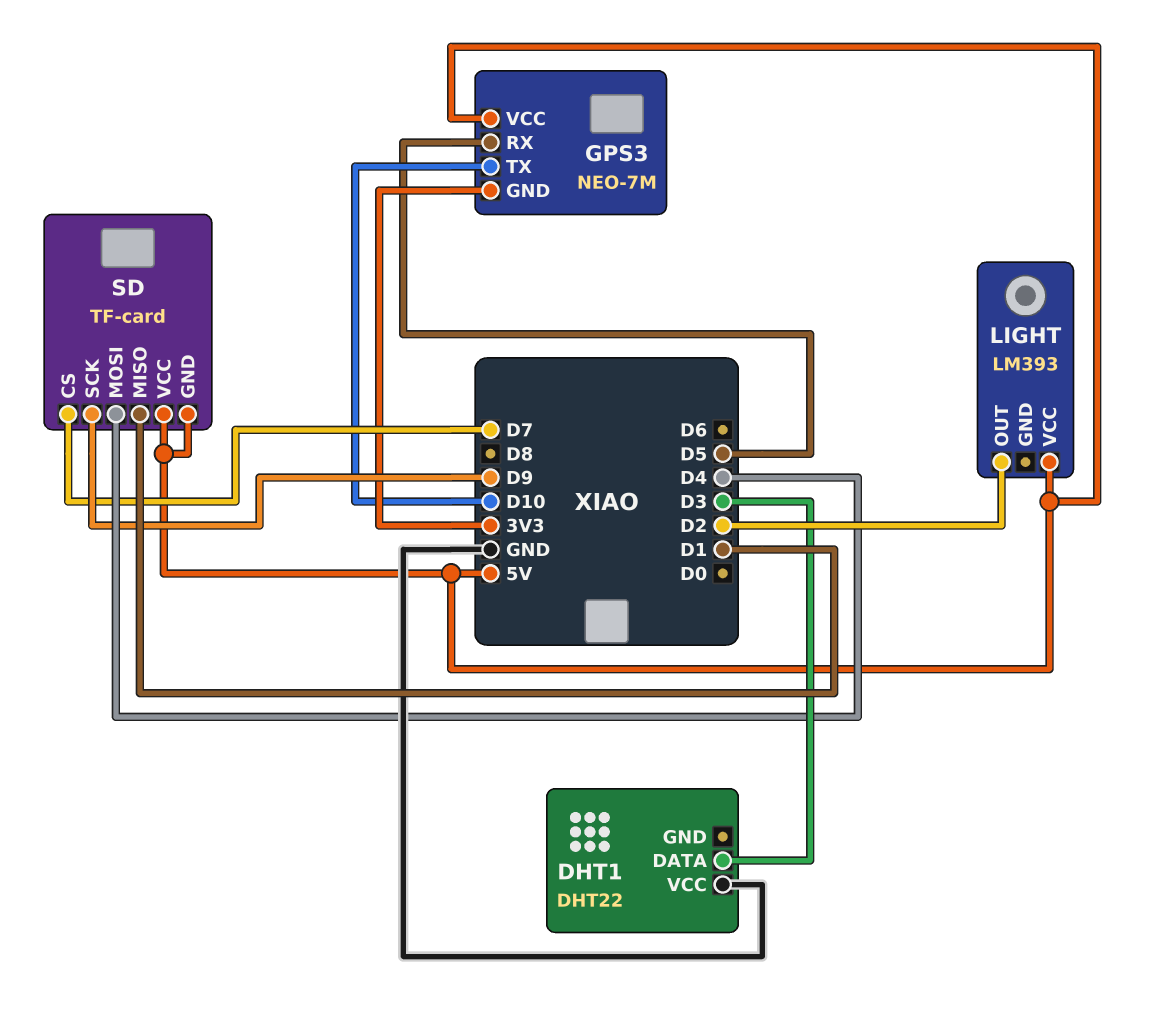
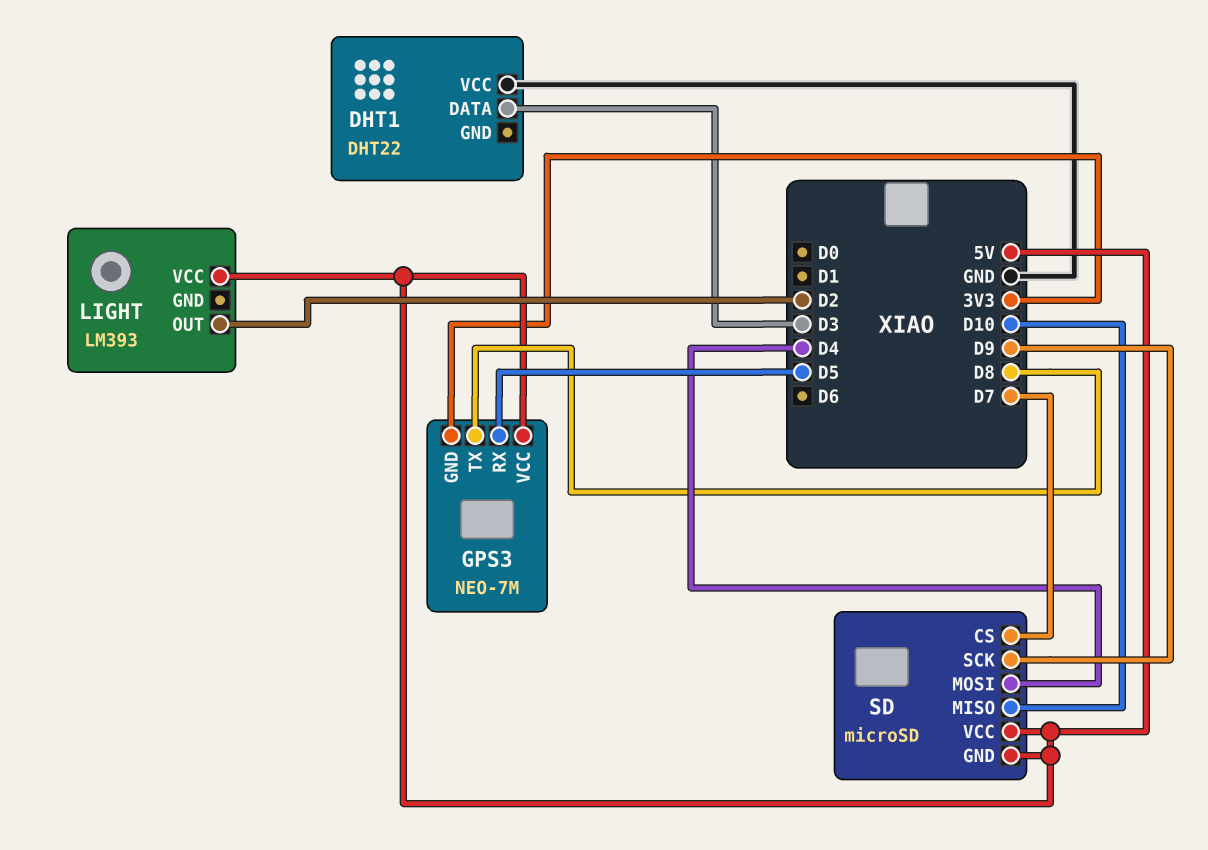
GPS3 pin TX: D10 -> D8
SD: TF-card -> microSD
SD pin MISO: D1 -> D10

